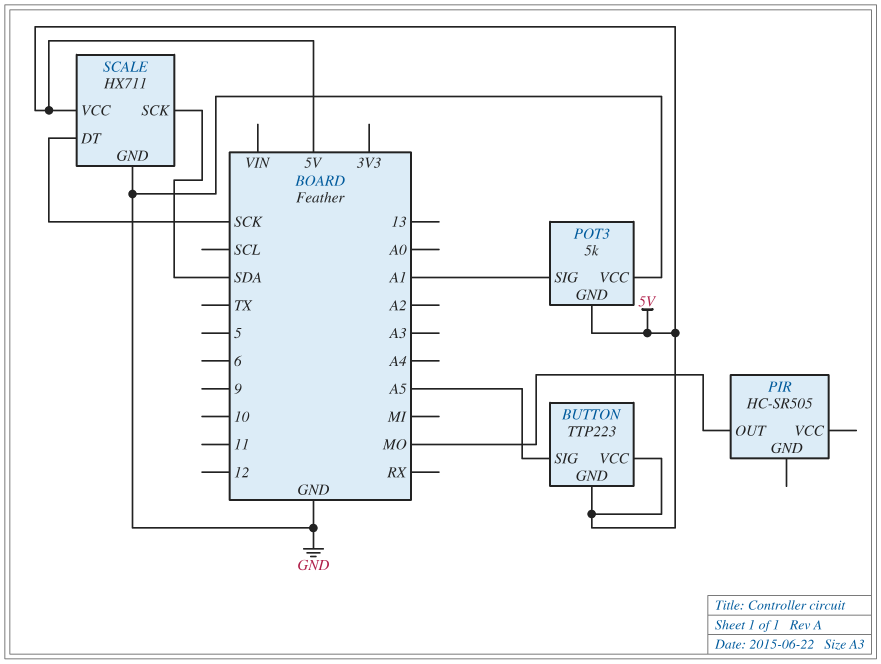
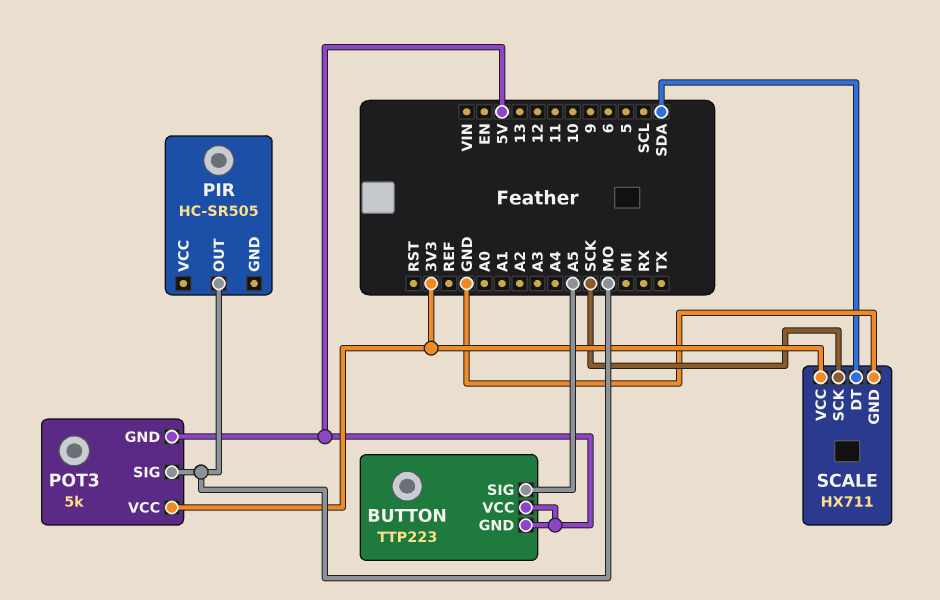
POT3 pin SIG: A1 -> MO
POT3 pin VCC: GND -> 3V3
SCALE pin DT: SCK -> SDA
SCALE pin SCK: SDA -> SCK
SCALE pin VCC: 5V -> 3V3

